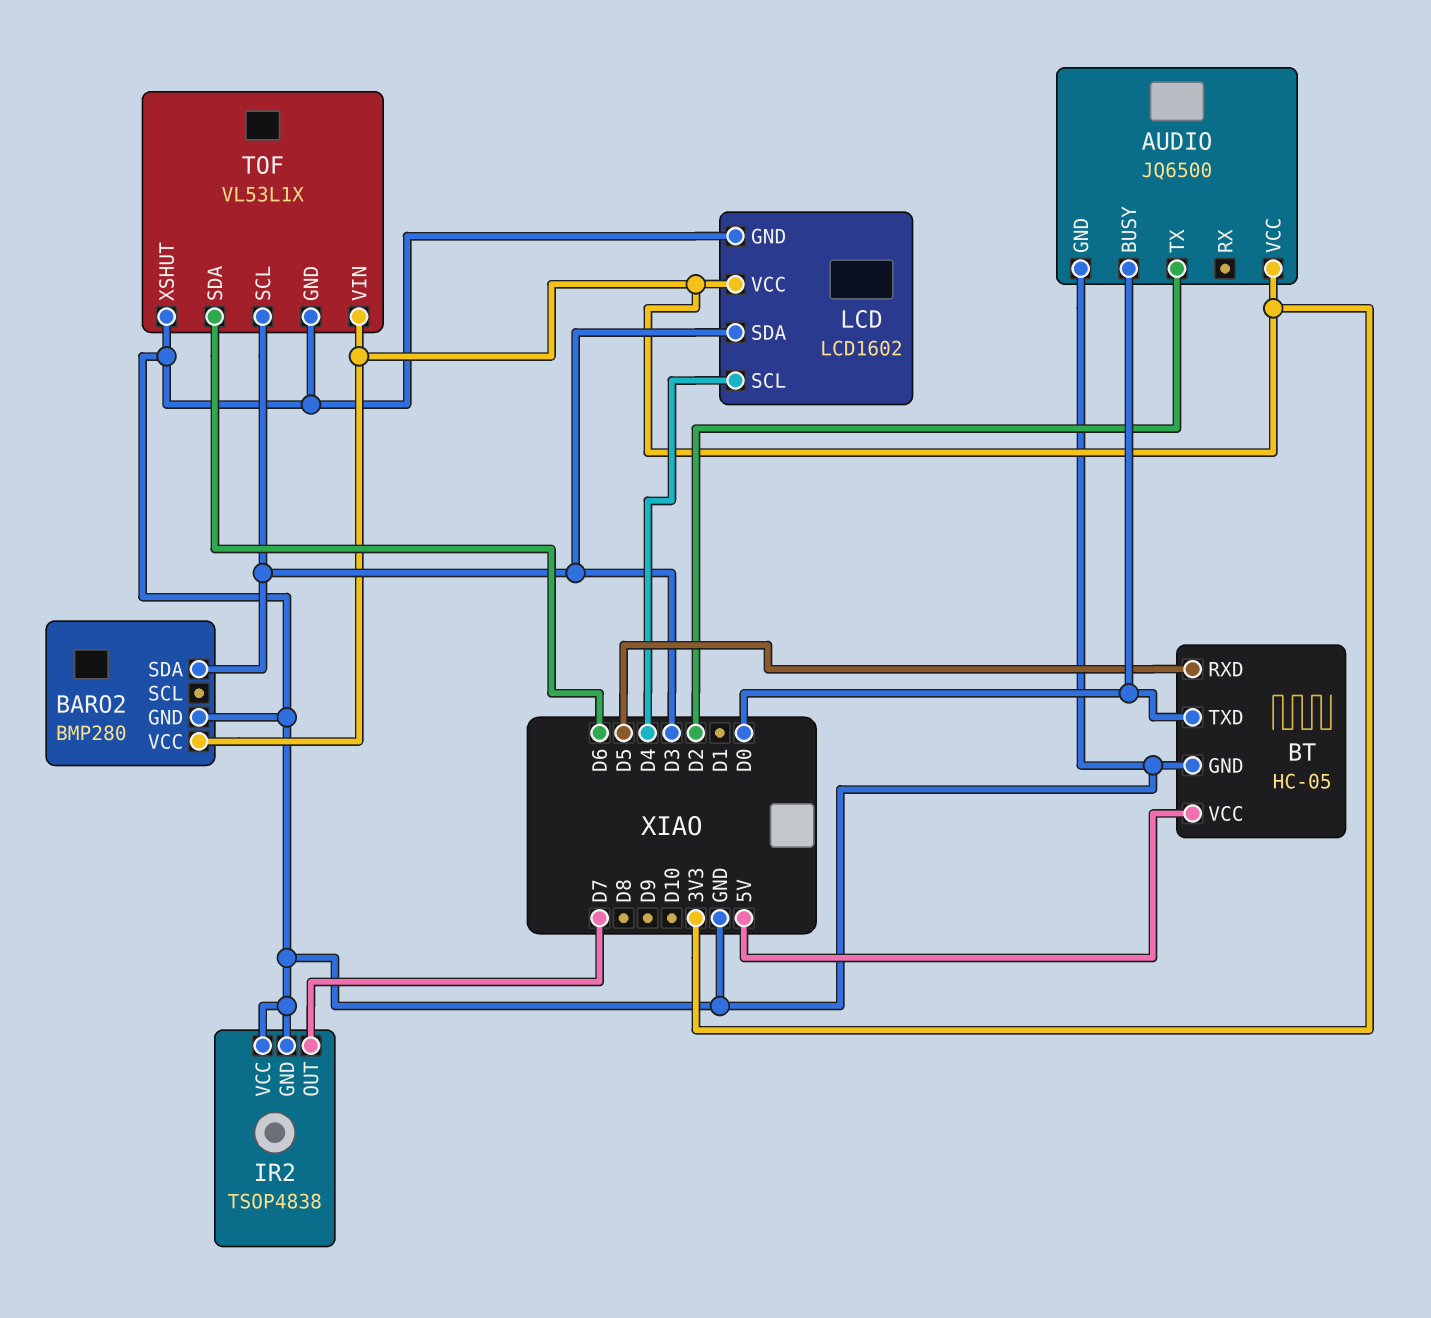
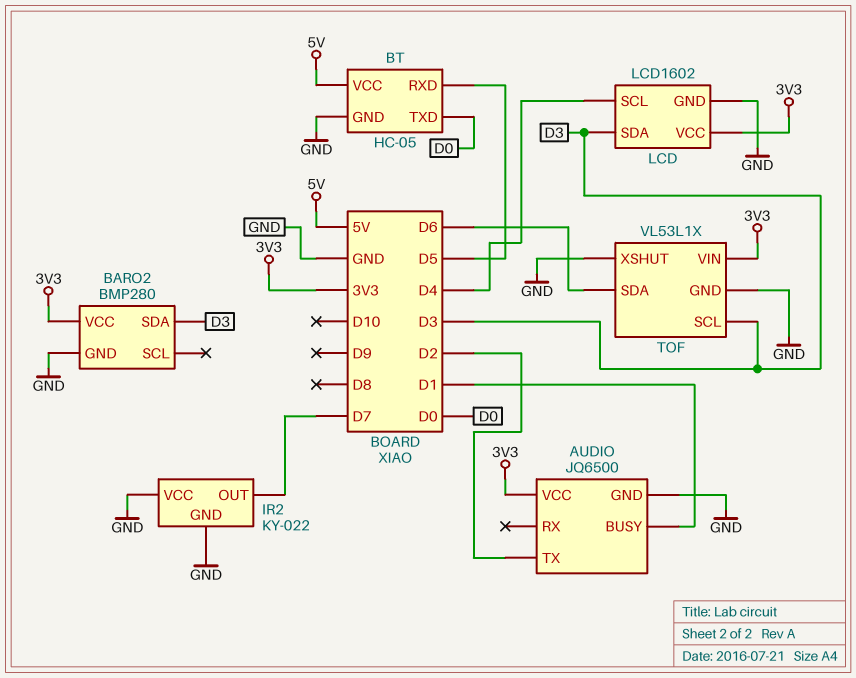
AUDIO pin BUSY: D0 -> D1
IR2: TSOP4838 -> KY-022

